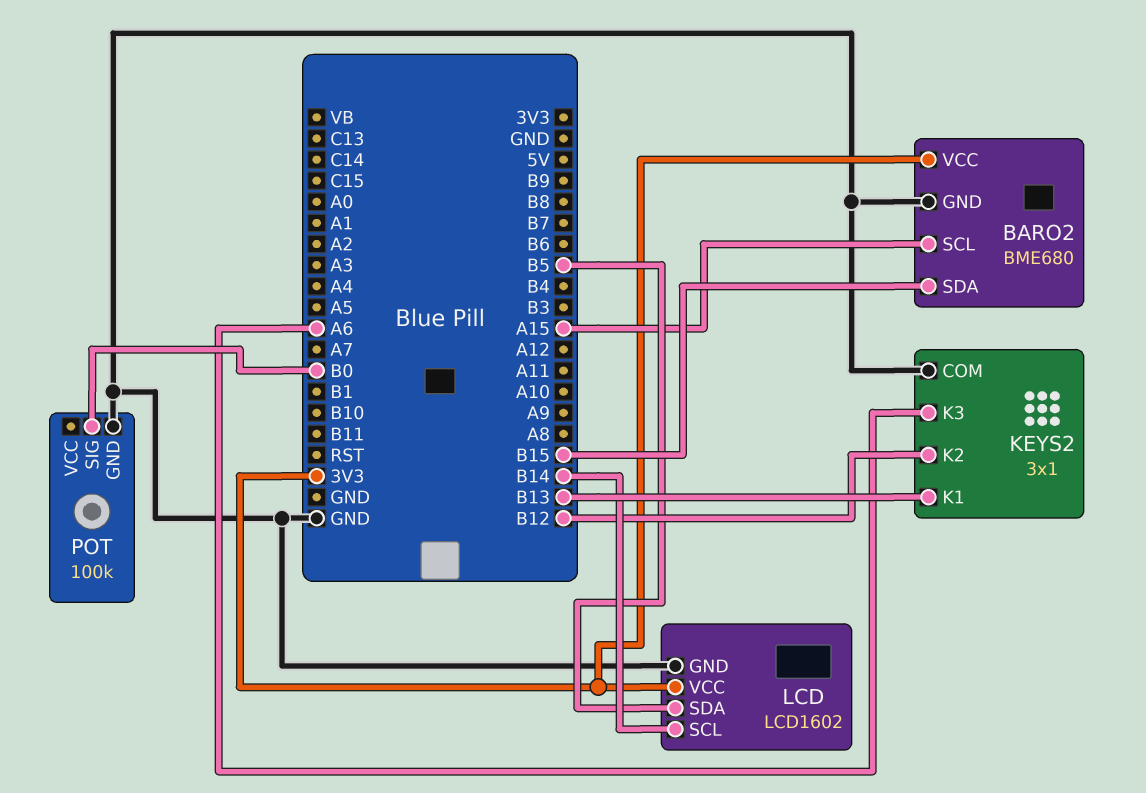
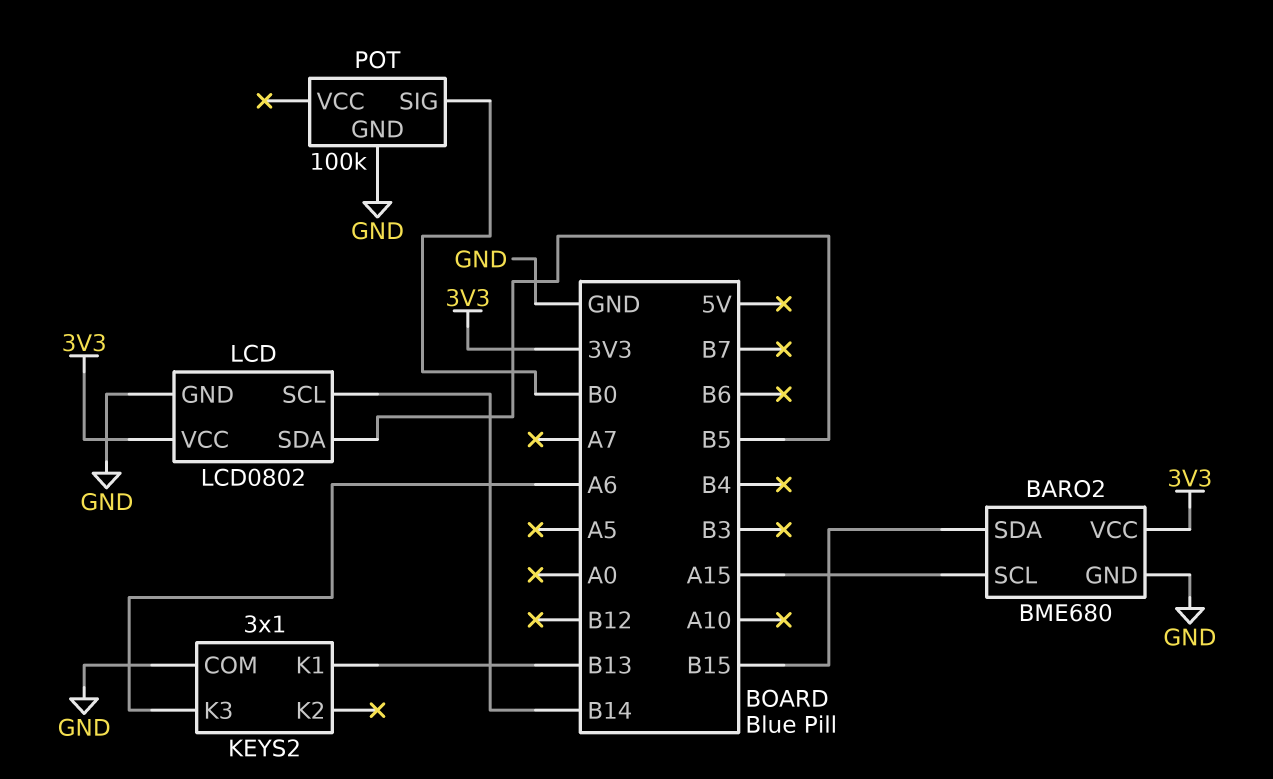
KEYS2 pin K2: B12 -> none
LCD: LCD1602 -> LCD0802

